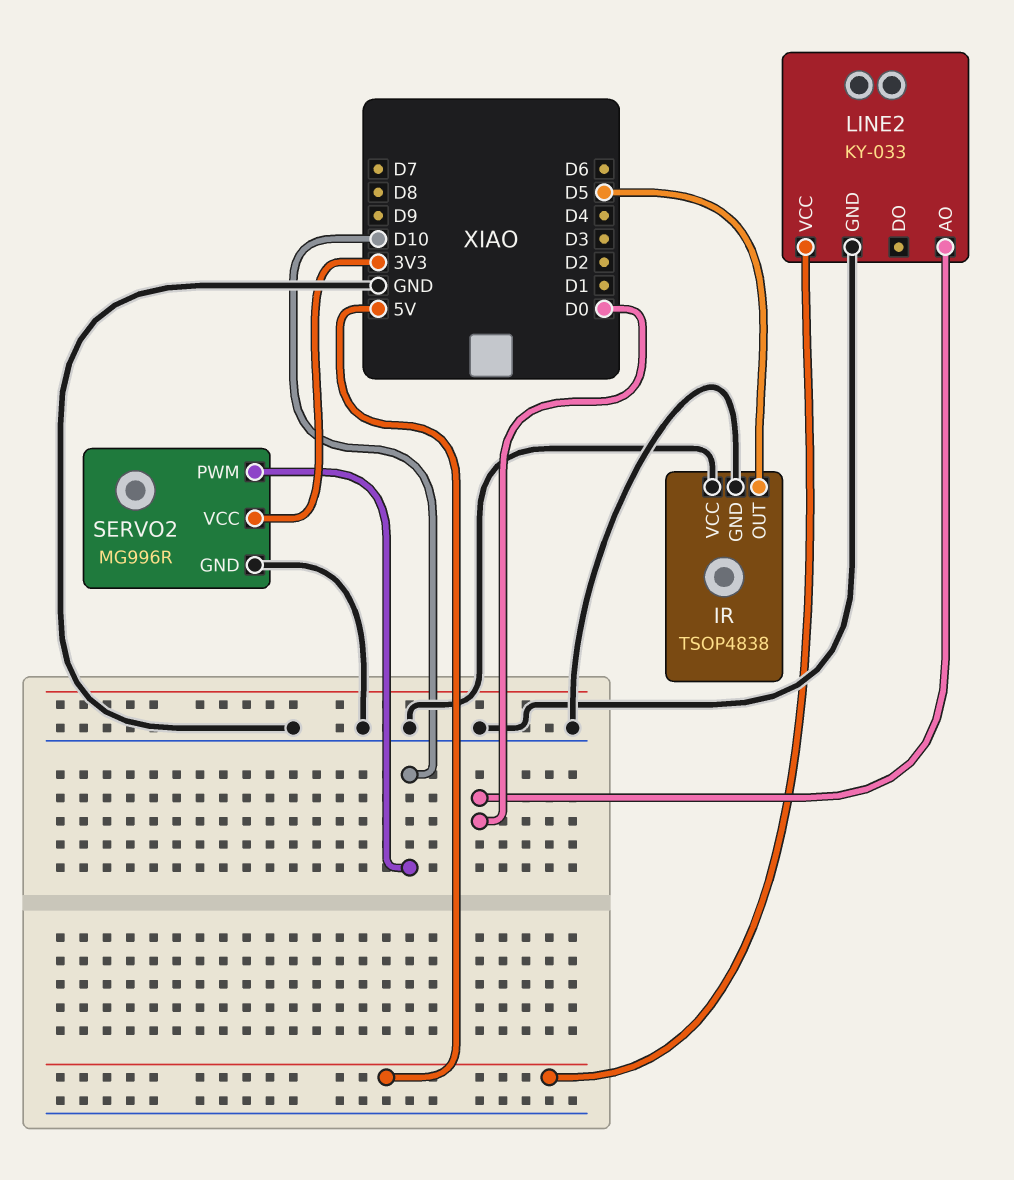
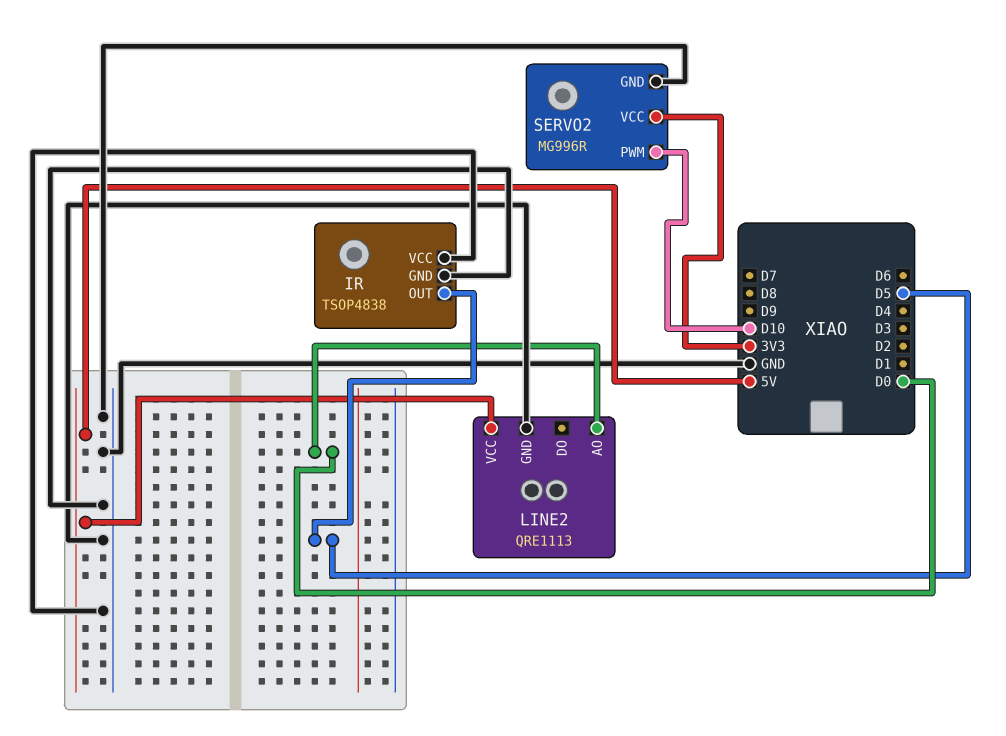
LINE2: KY-033 -> QRE1113

